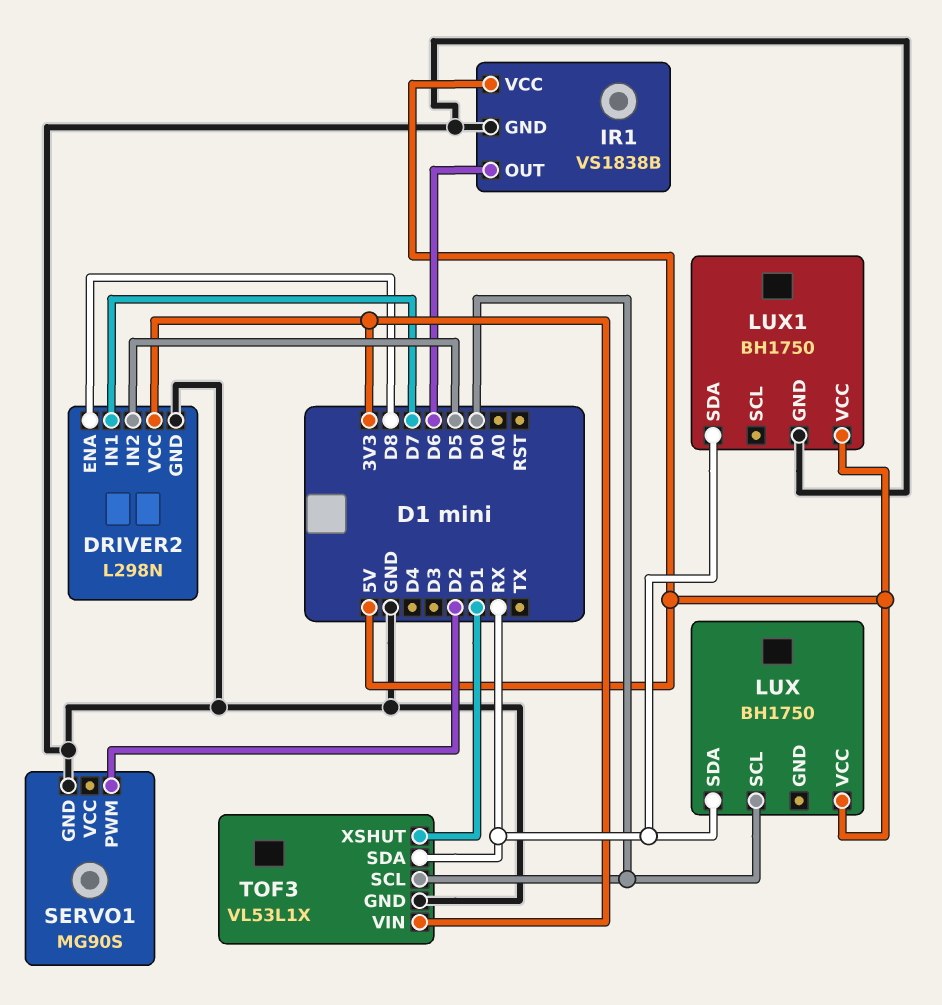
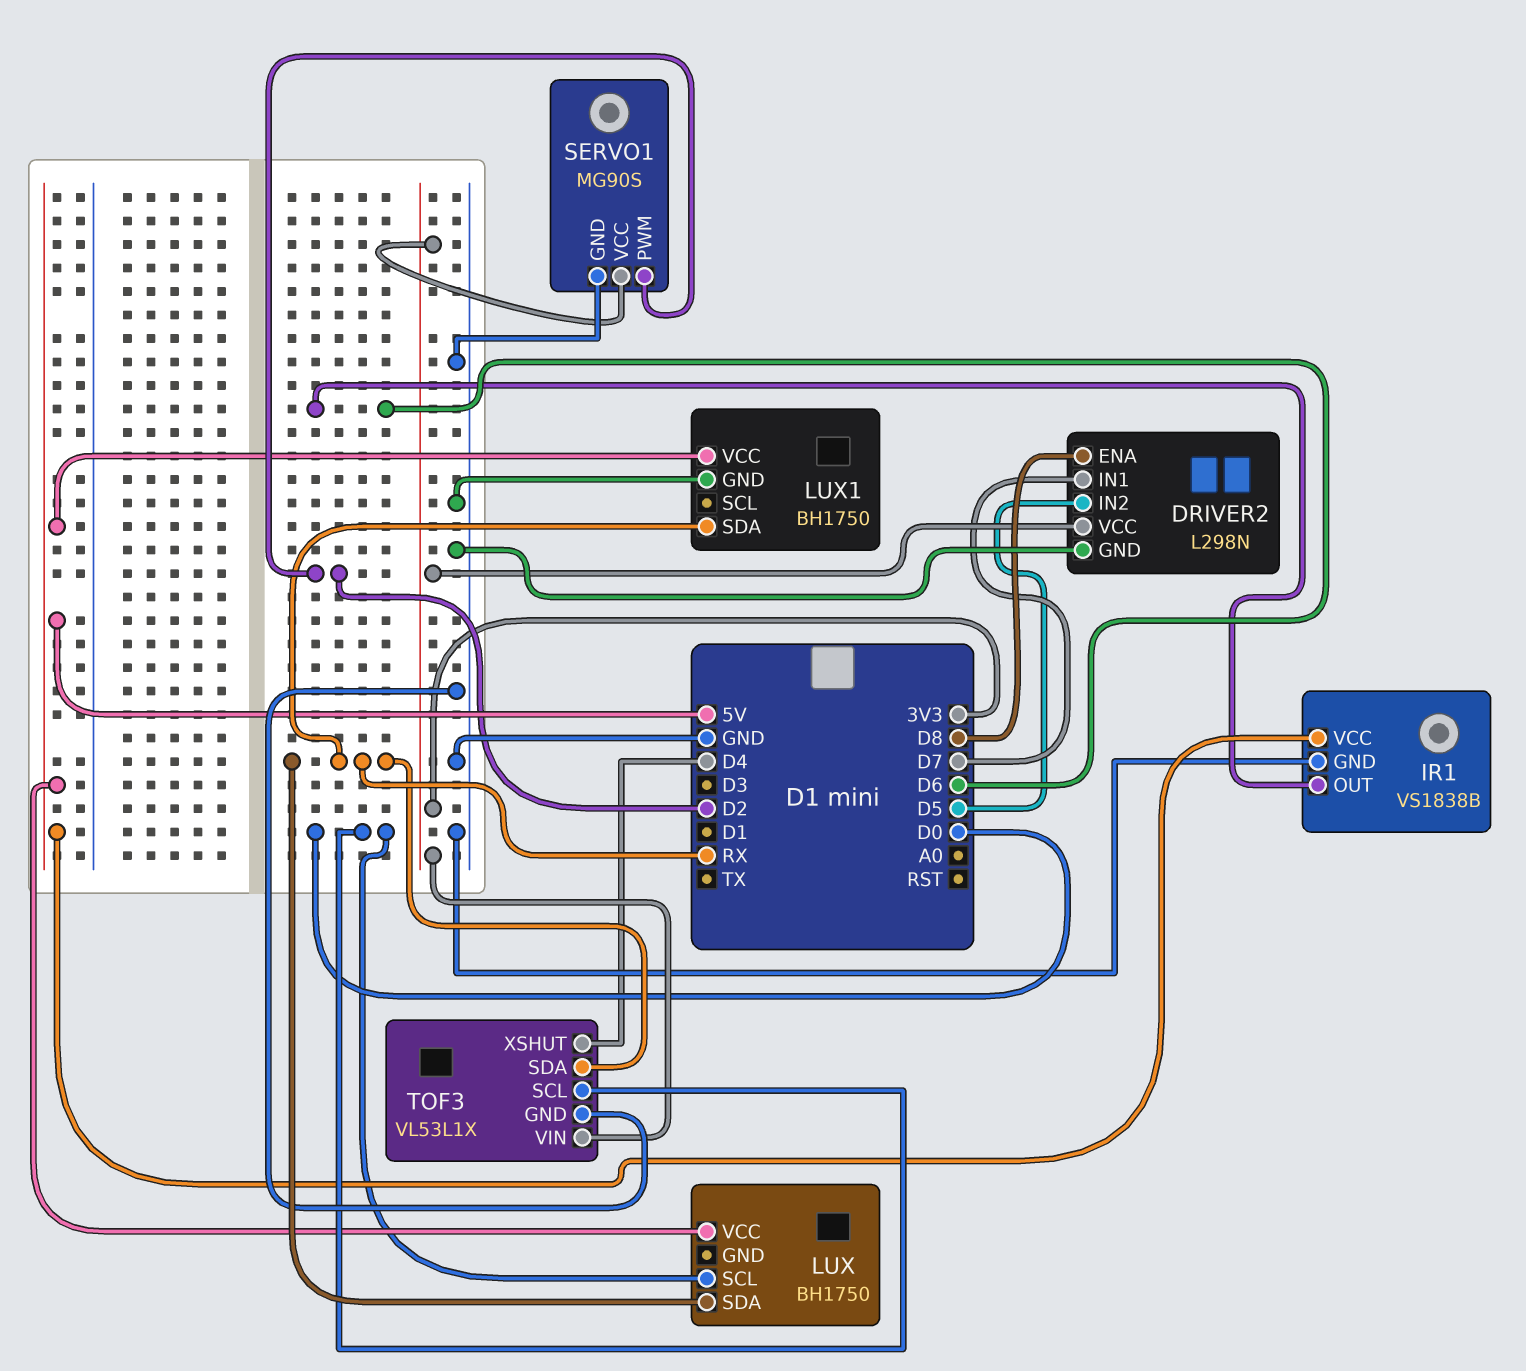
SERVO1 pin VCC: none -> 3V3
TOF3 pin XSHUT: D1 -> D4

